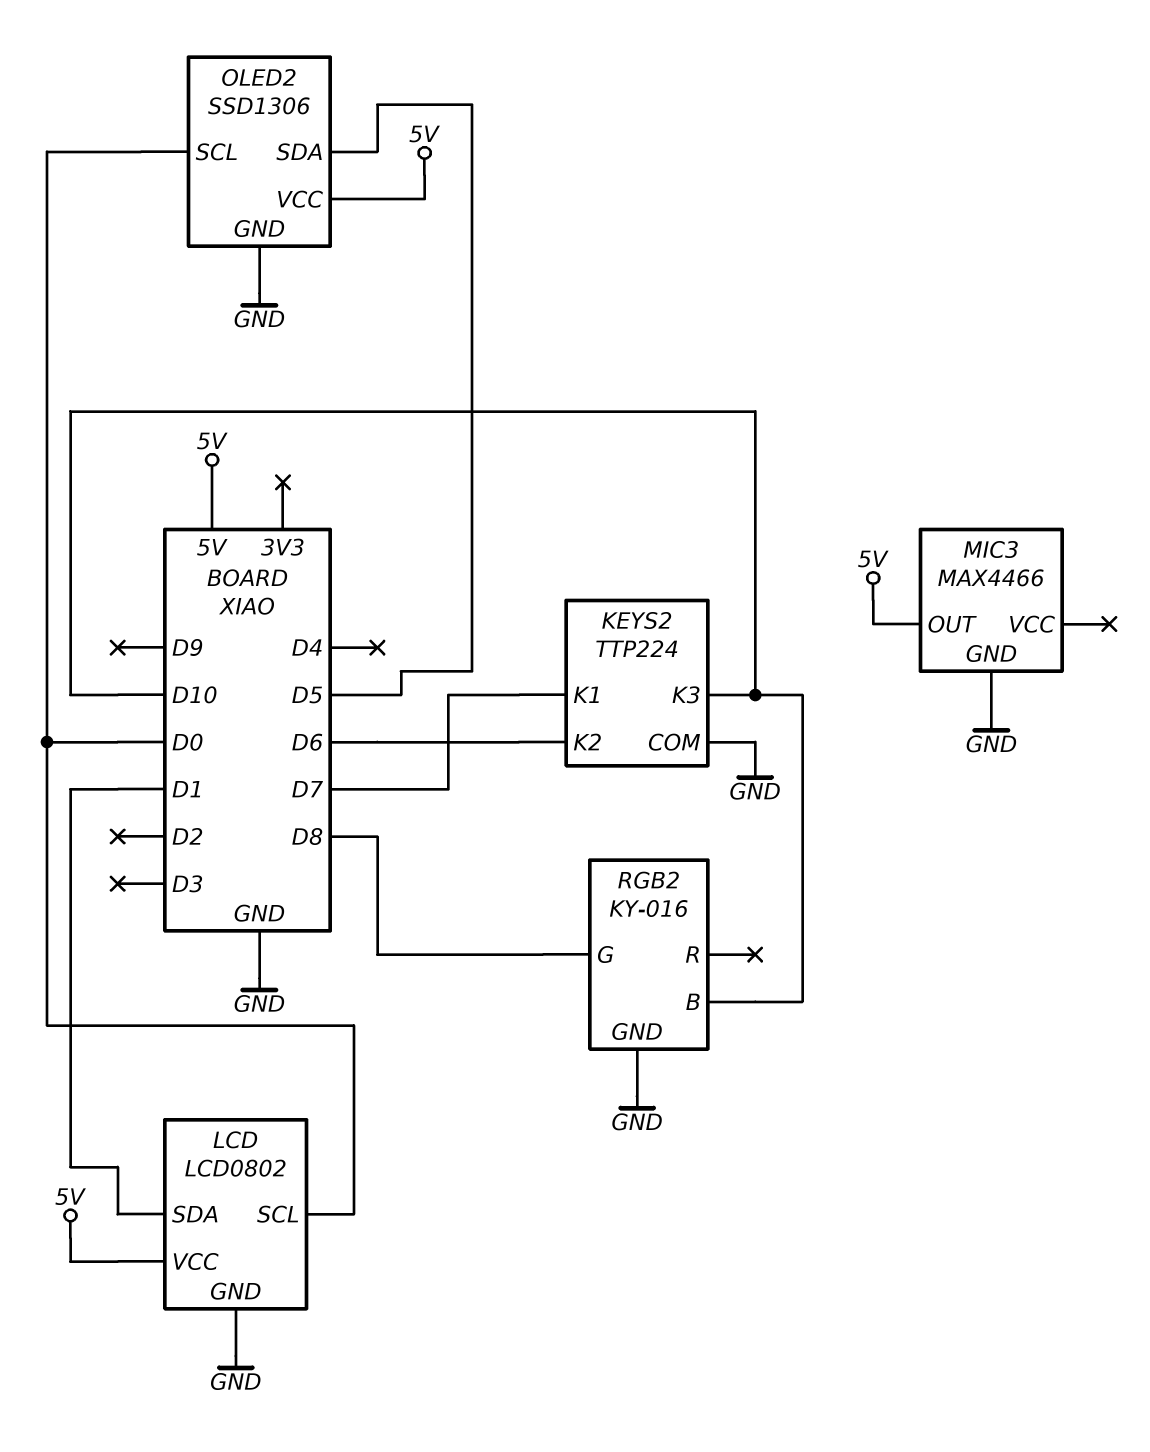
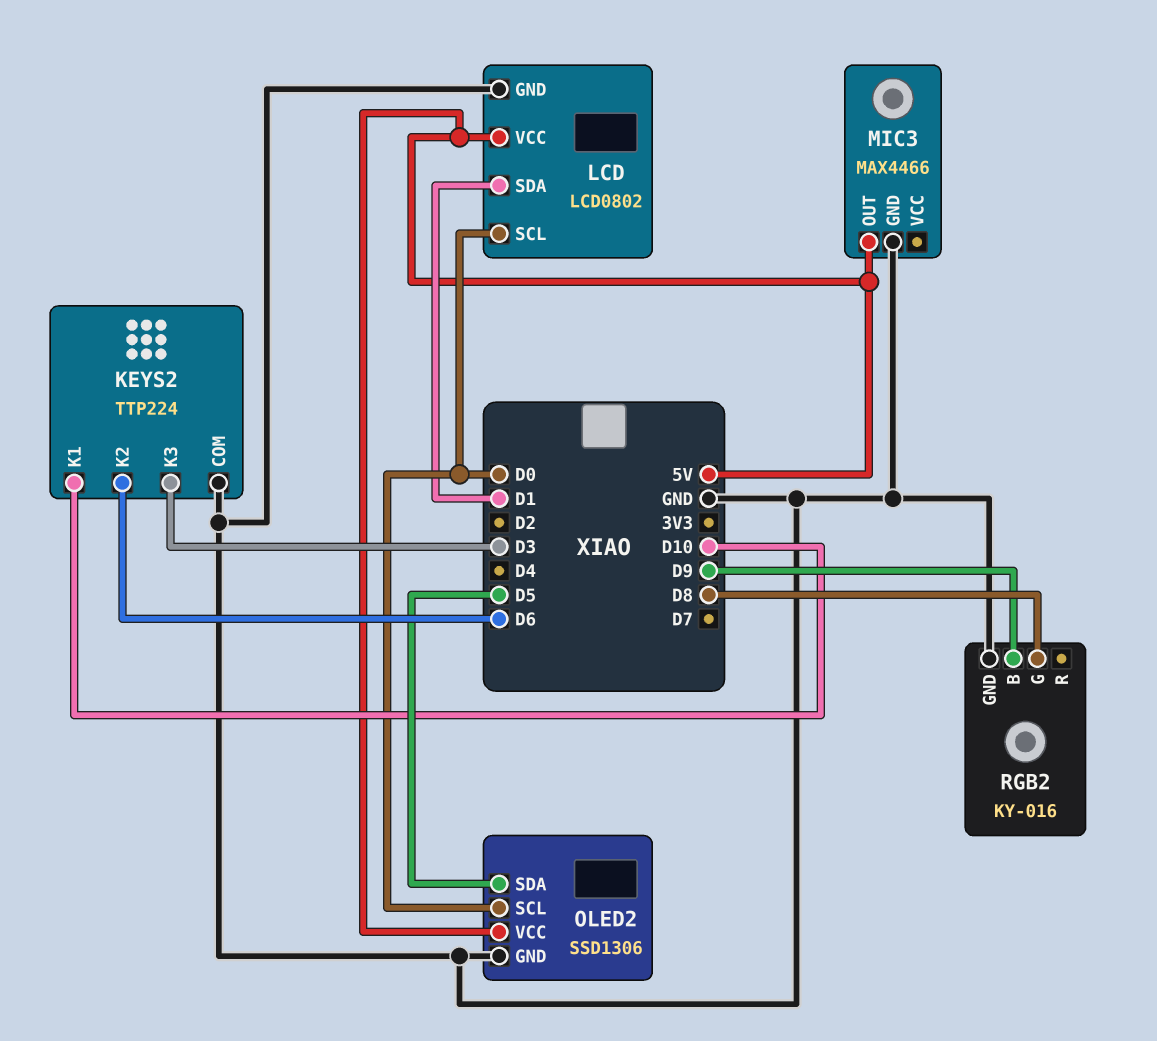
KEYS2 pin K1: D7 -> D10
KEYS2 pin K3: D10 -> D3
RGB2 pin B: D10 -> D9

